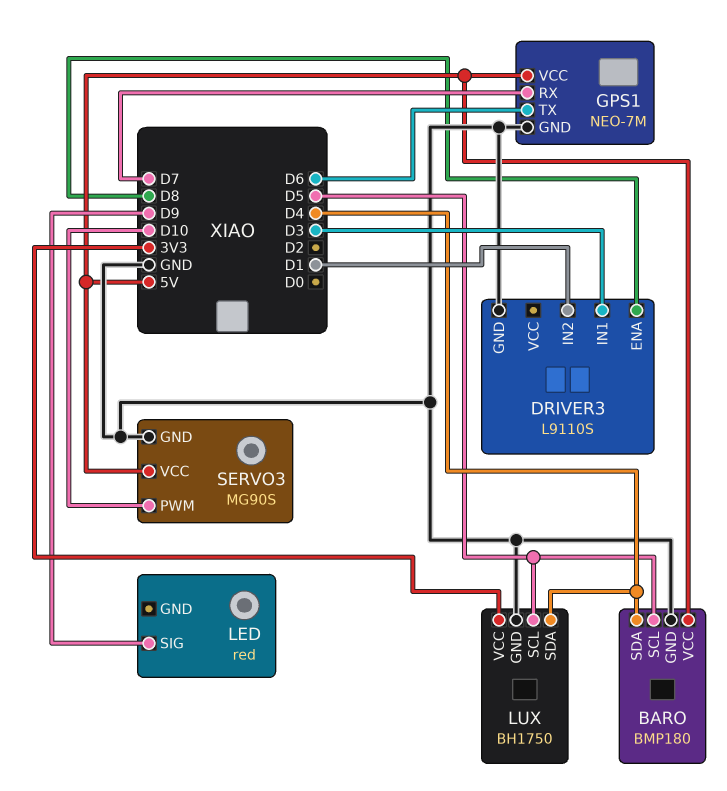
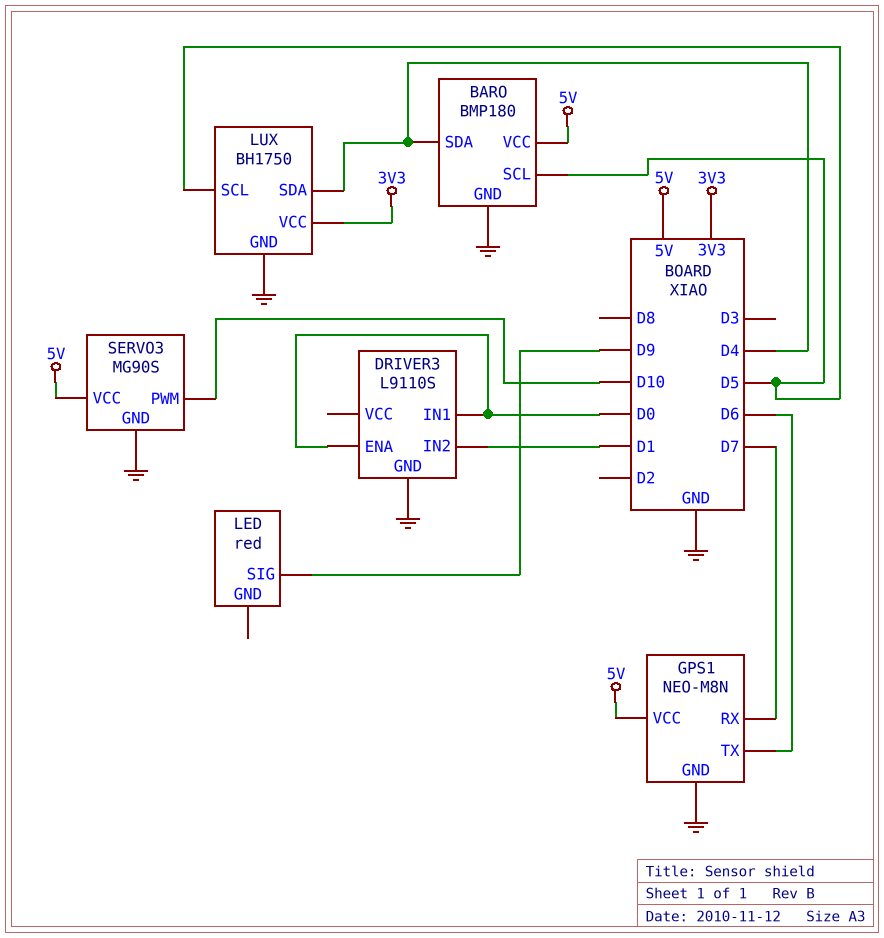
DRIVER3 pin ENA: D8 -> D0
DRIVER3 pin IN1: D3 -> D0
GPS1: NEO-7M -> NEO-M8N

